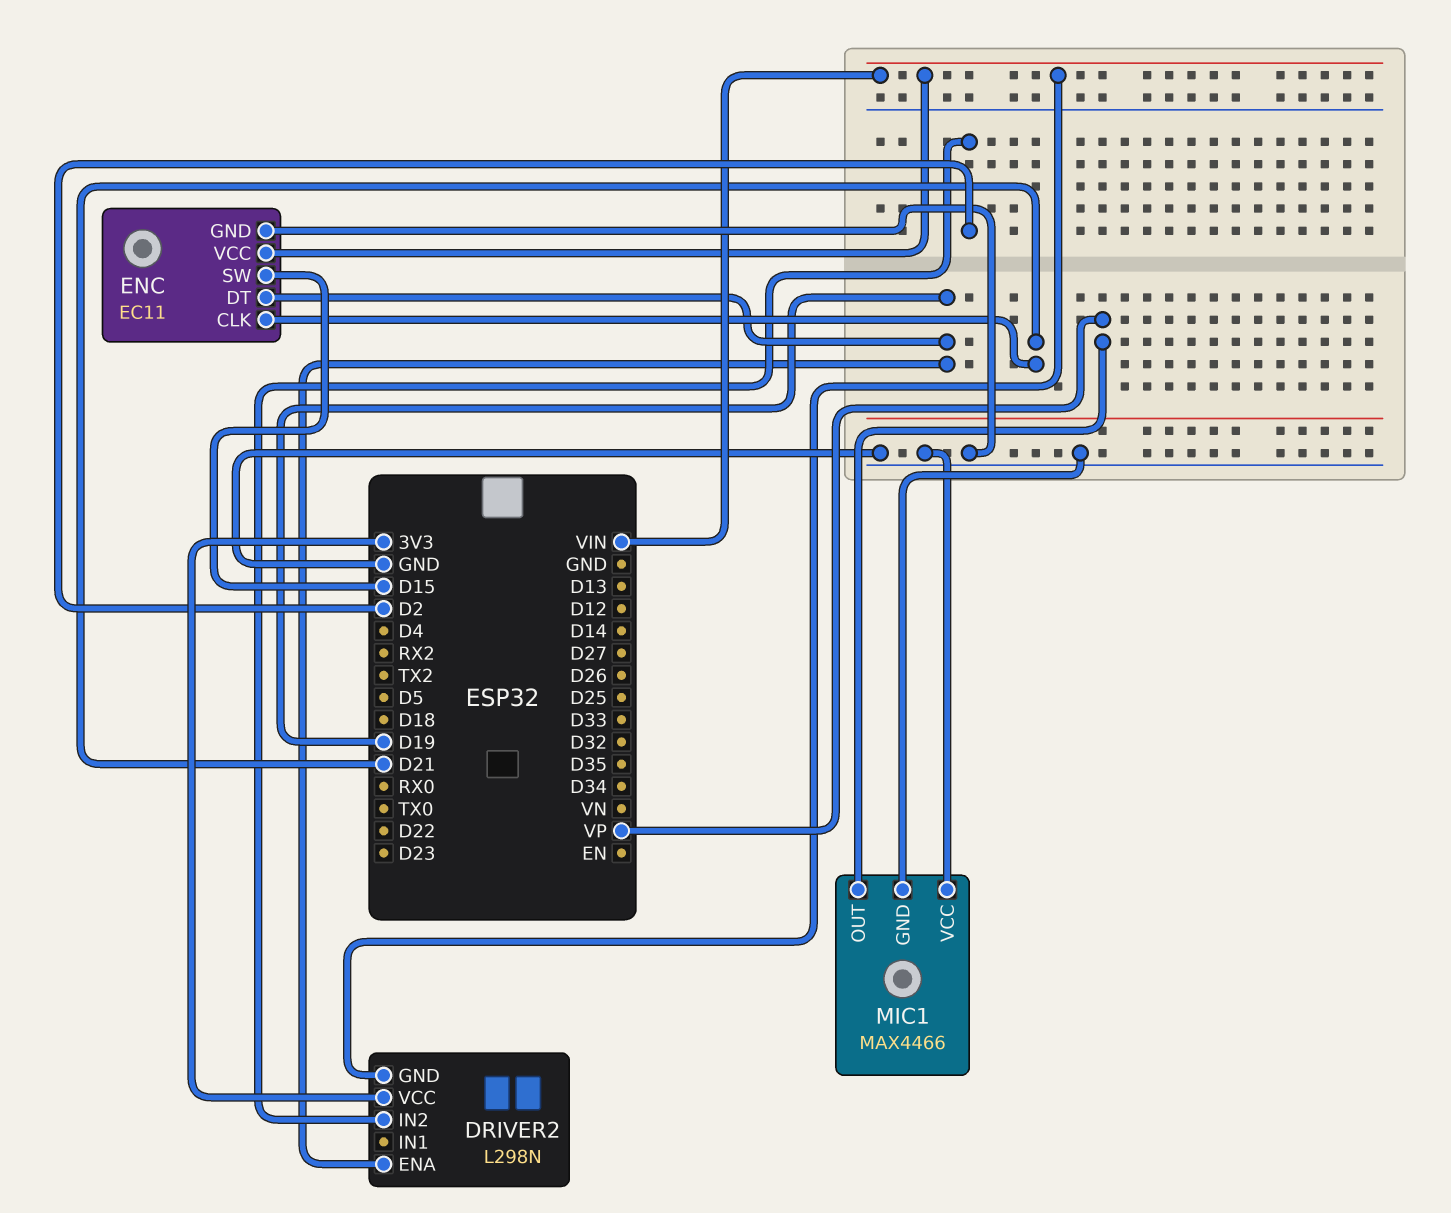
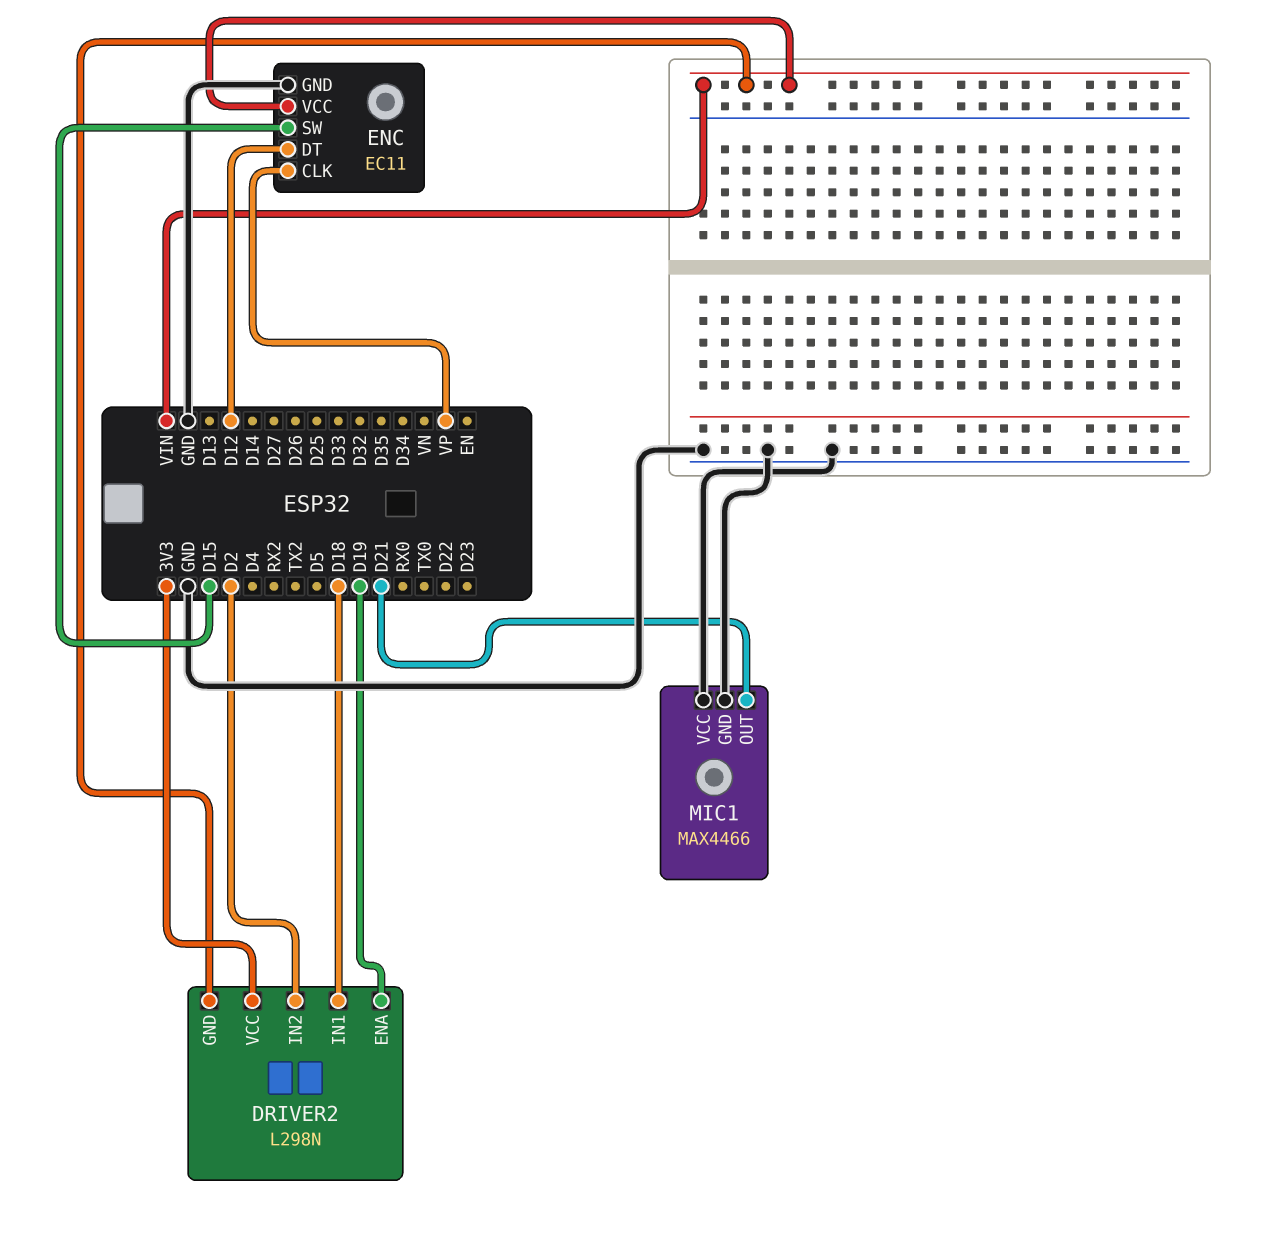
DRIVER2 pin IN1: none -> D18
ENC pin CLK: D21 -> VP
ENC pin DT: D19 -> D12
MIC1 pin OUT: VP -> D21

